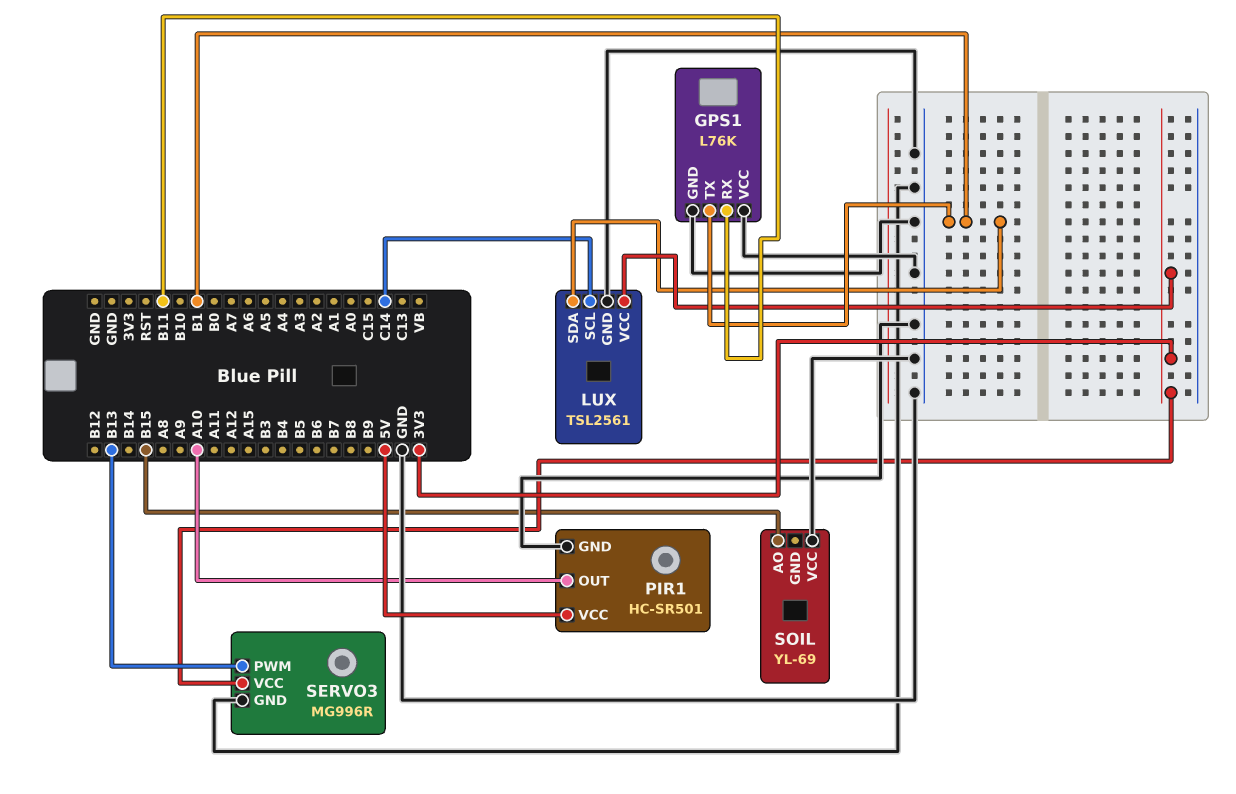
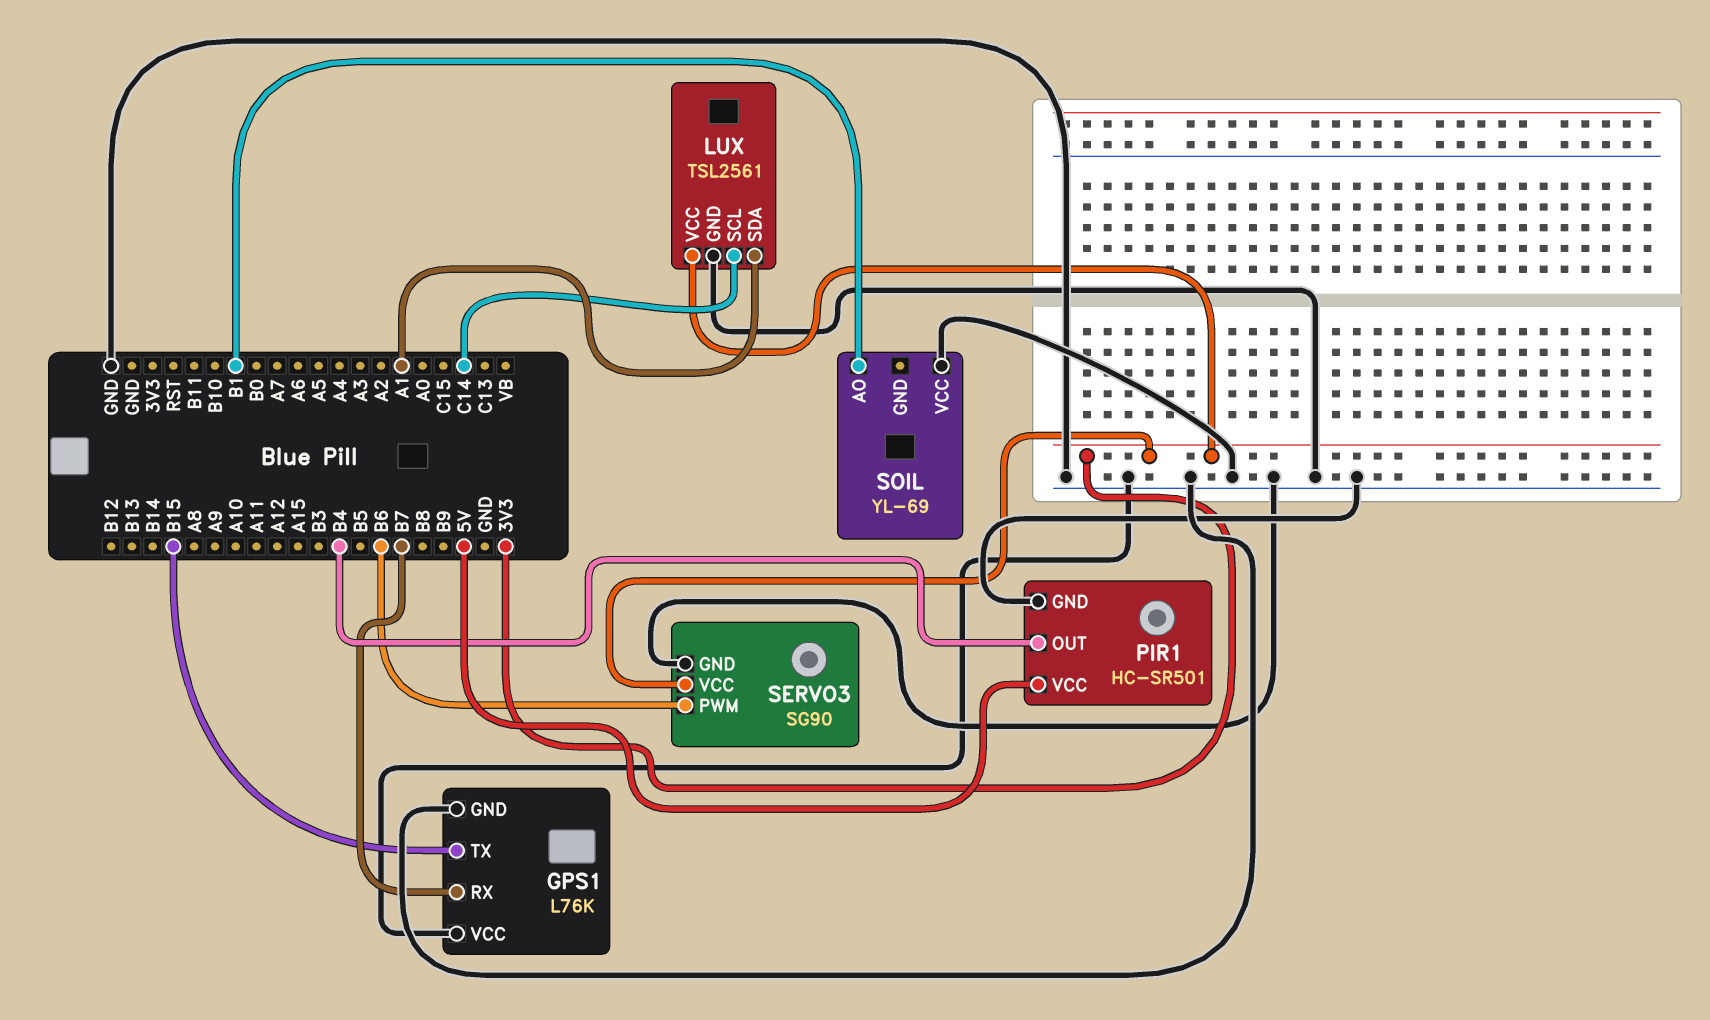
GPS1 pin RX: B11 -> B7
GPS1 pin TX: B1 -> B15
LUX pin SDA: B1 -> A1
PIR1 pin OUT: A10 -> B4
SERVO3: MG996R -> SG90
SERVO3 pin PWM: B13 -> B6
SOIL pin AO: B15 -> B1

